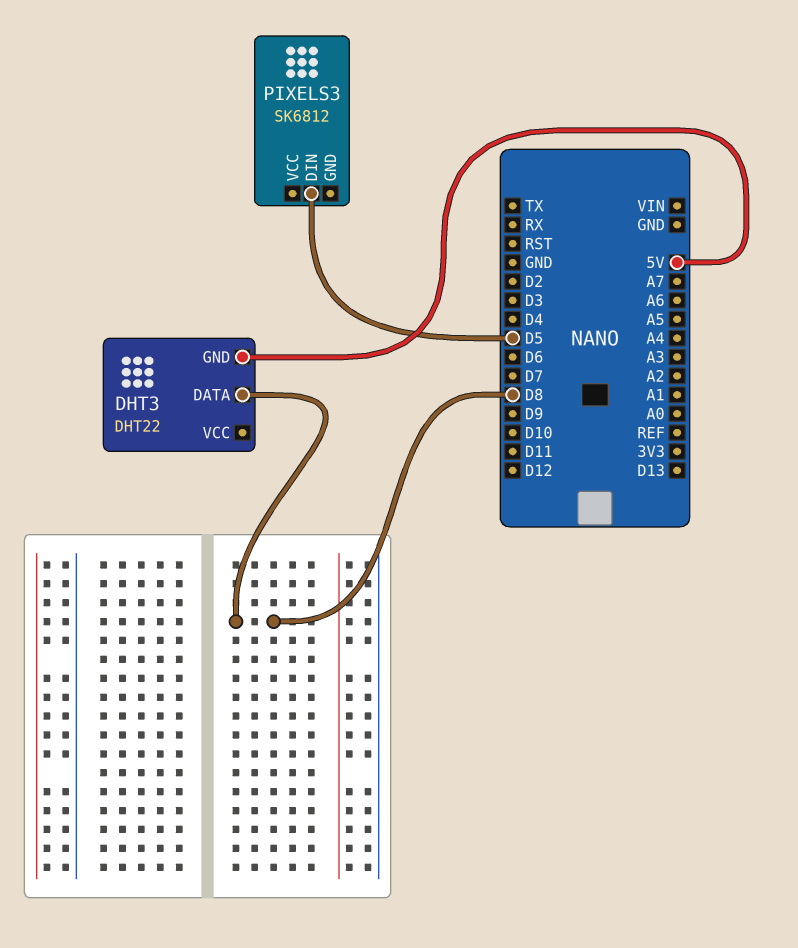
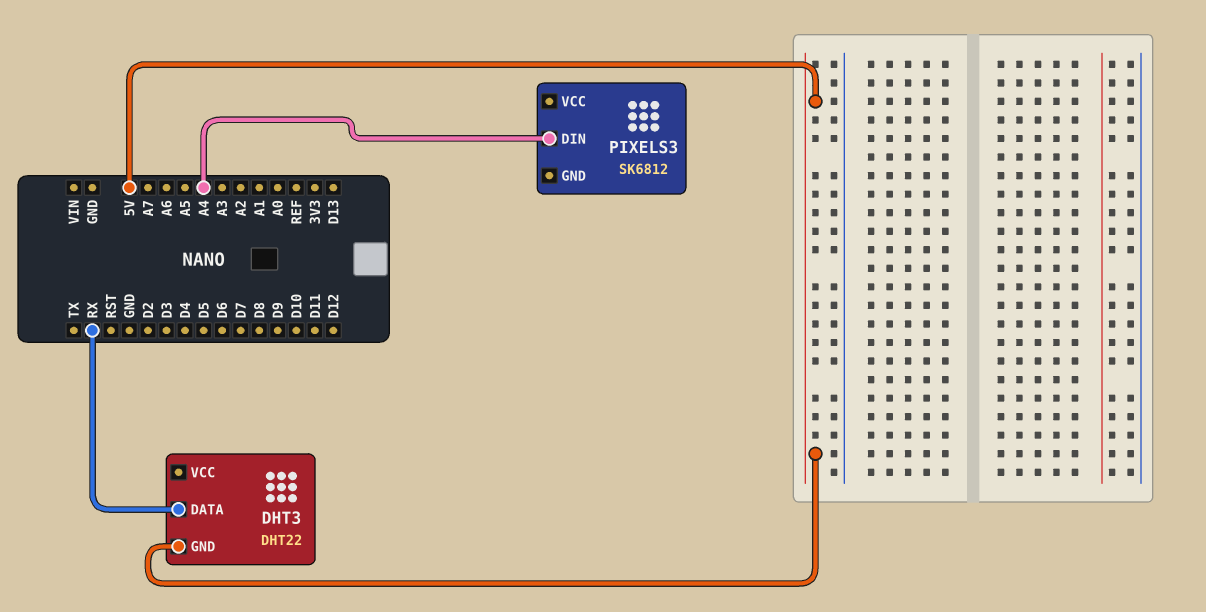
DHT3 pin DATA: D8 -> RX
PIXELS3 pin DIN: D5 -> A4

